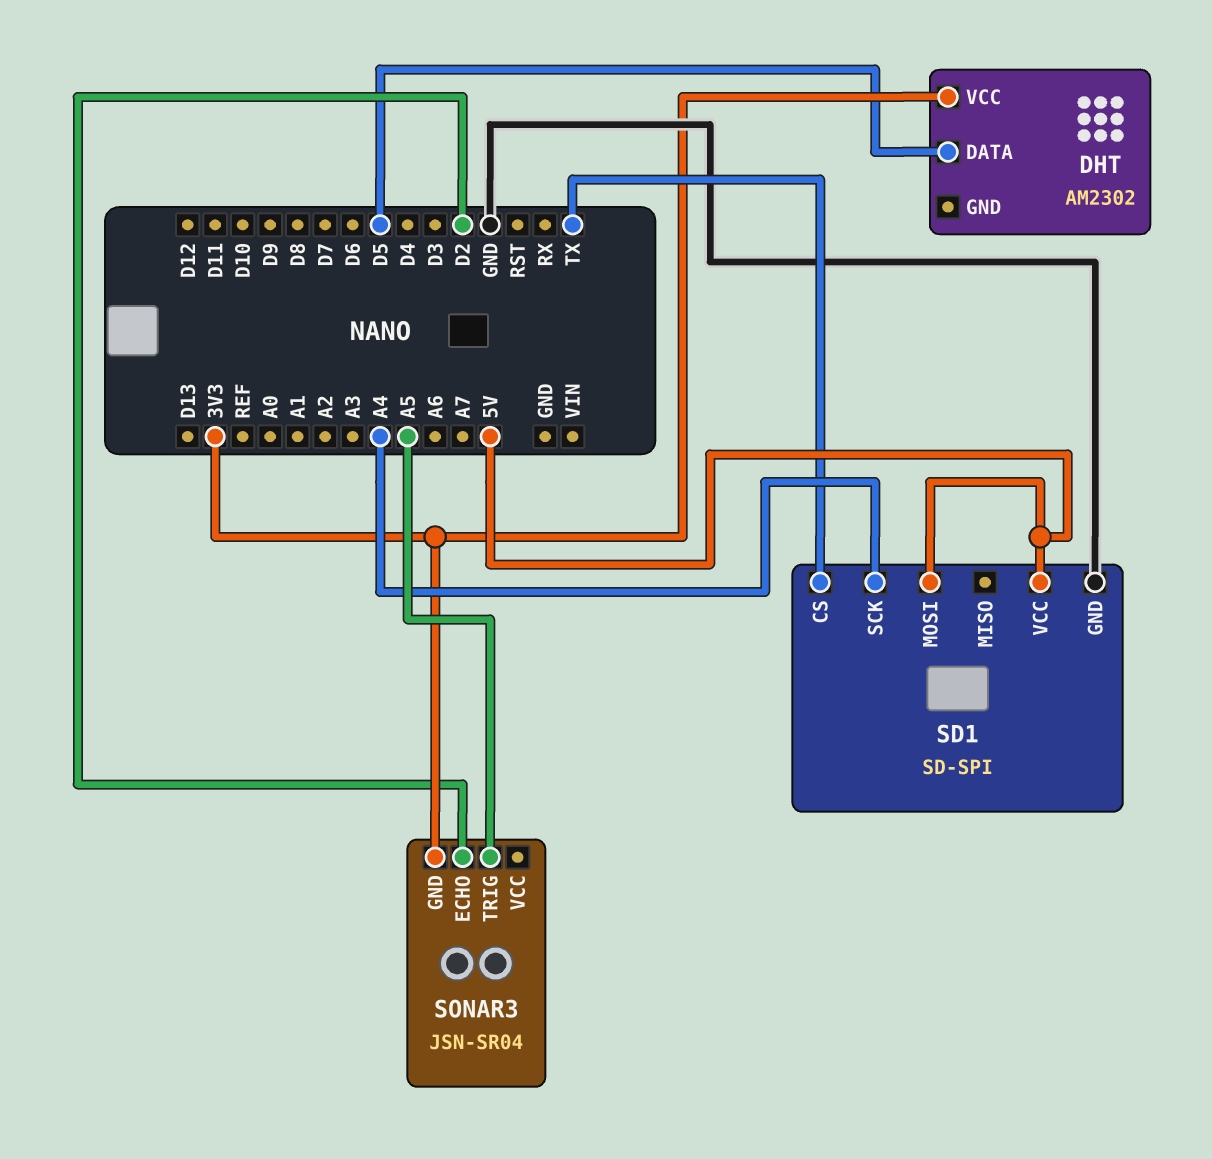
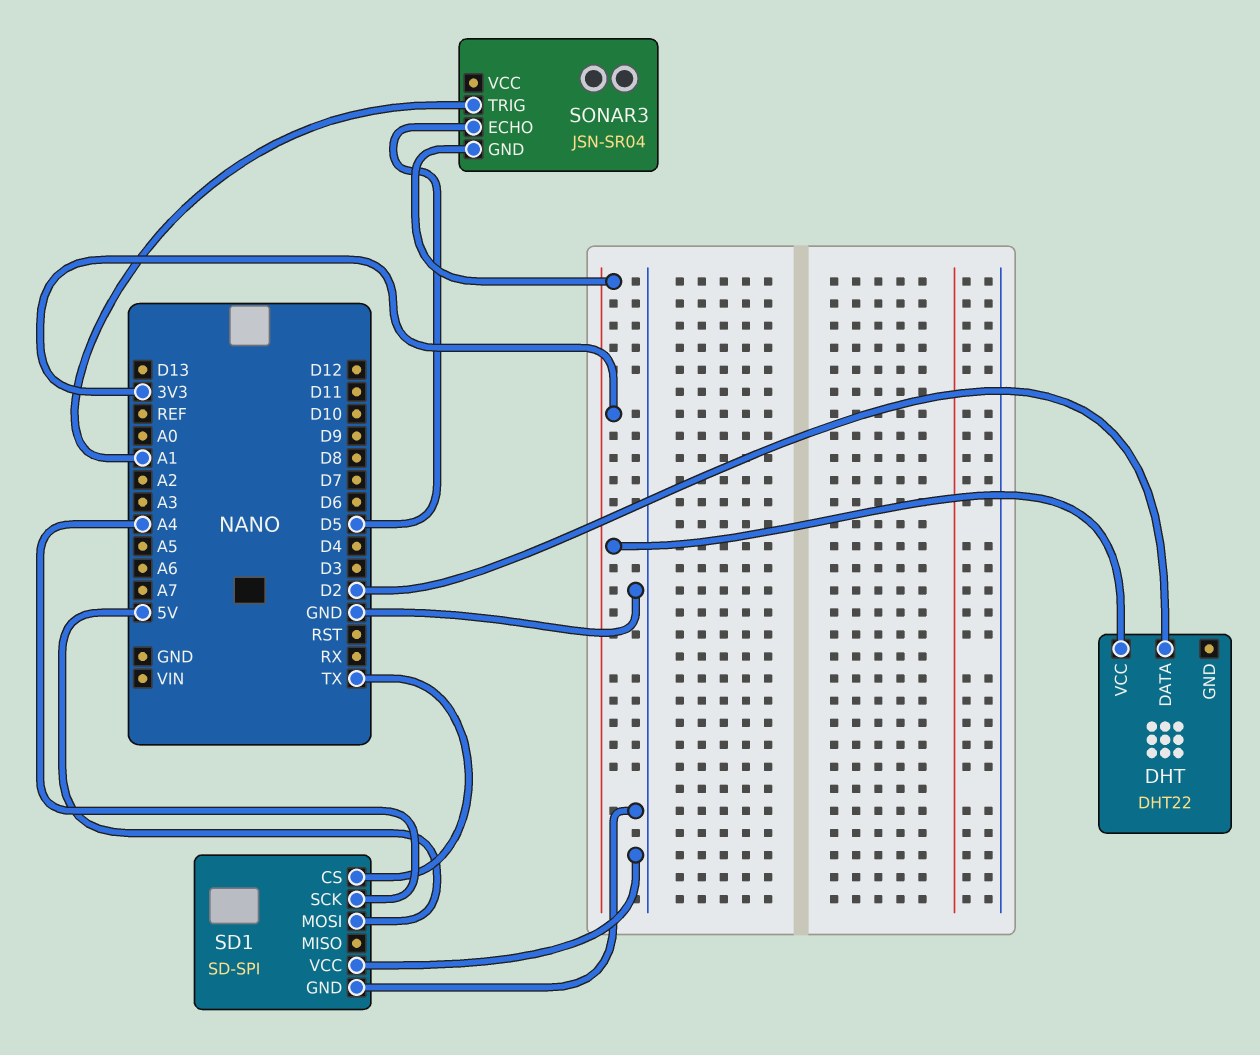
DHT: AM2302 -> DHT22
DHT pin DATA: D5 -> D2
SD1 pin VCC: 5V -> GND
SONAR3 pin ECHO: D2 -> D5
SONAR3 pin TRIG: A5 -> A1

